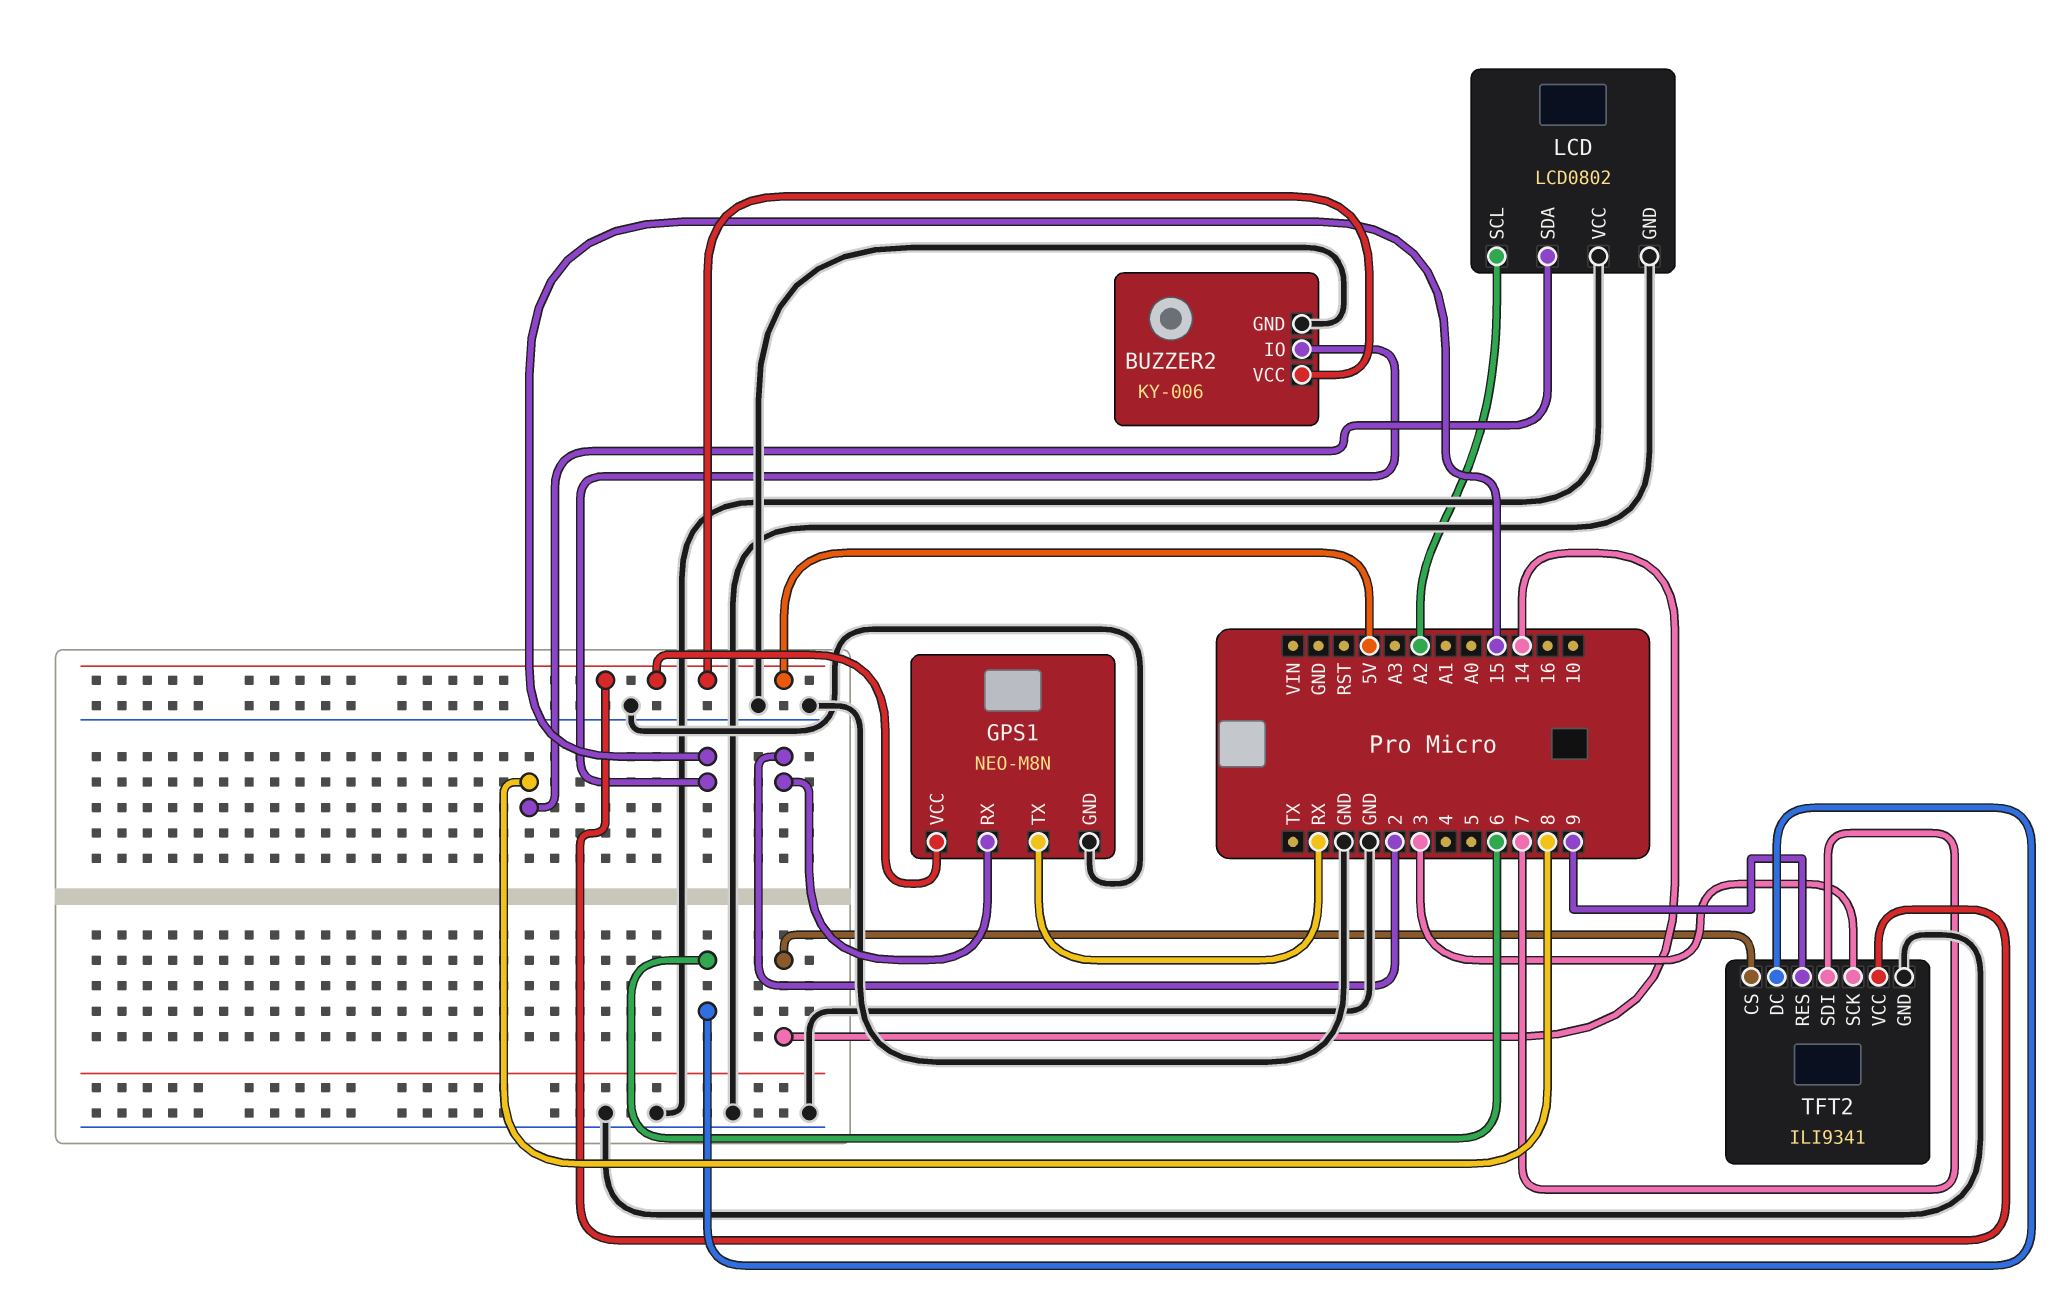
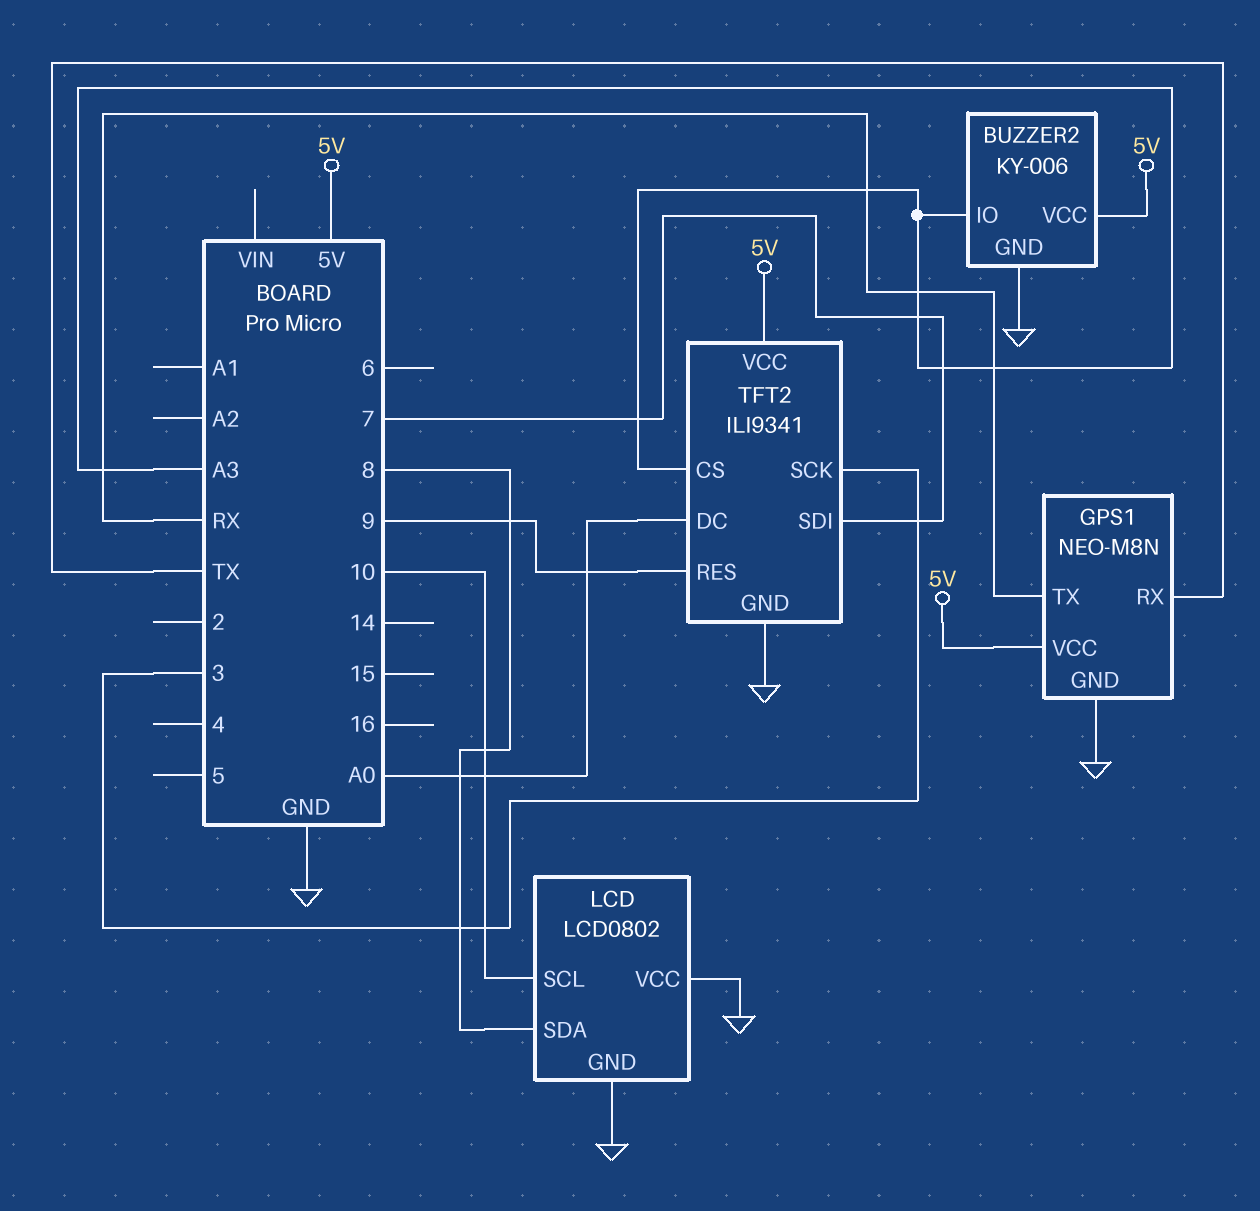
BUZZER2 pin IO: 15 -> A3
GPS1 pin RX: 2 -> TX
LCD pin SCL: A2 -> 10
TFT2 pin CS: 14 -> A3
TFT2 pin DC: 6 -> A0

